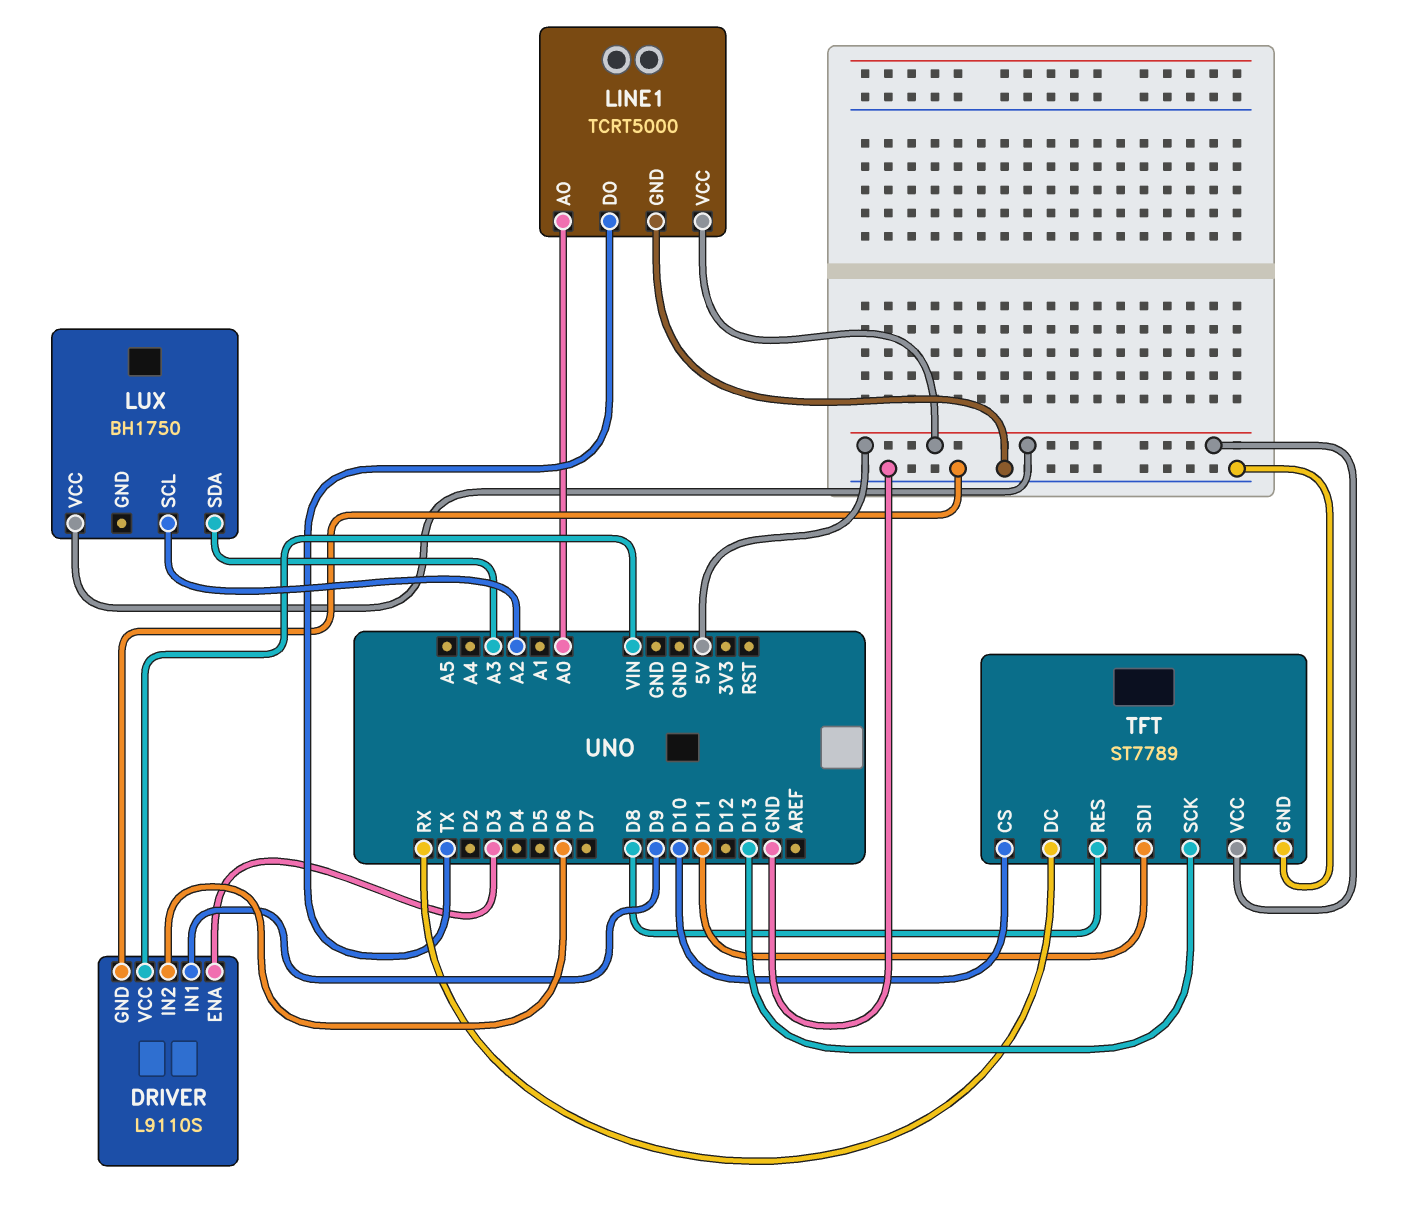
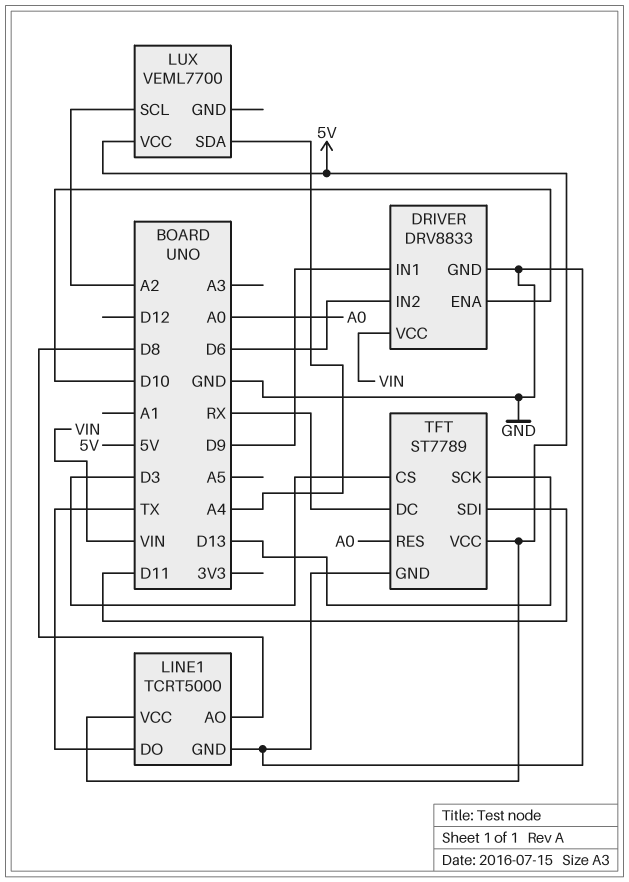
DRIVER: L9110S -> DRV8833
DRIVER pin ENA: D3 -> D10
LINE1 pin AO: A0 -> D8
LUX: BH1750 -> VEML7700
LUX pin SDA: A3 -> A4
TFT pin CS: D10 -> D3
TFT pin RES: D8 -> A0

